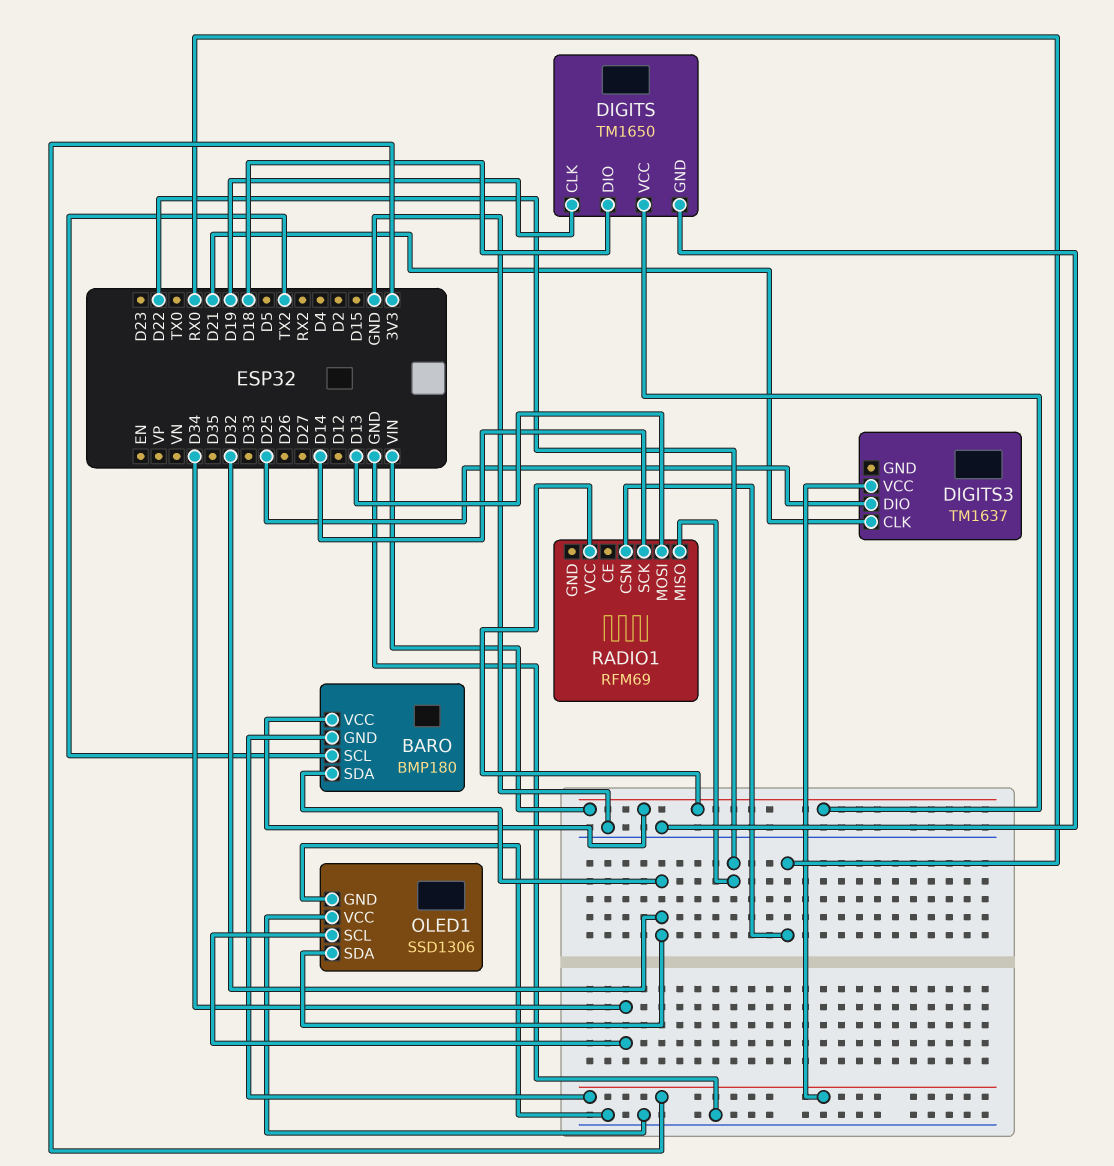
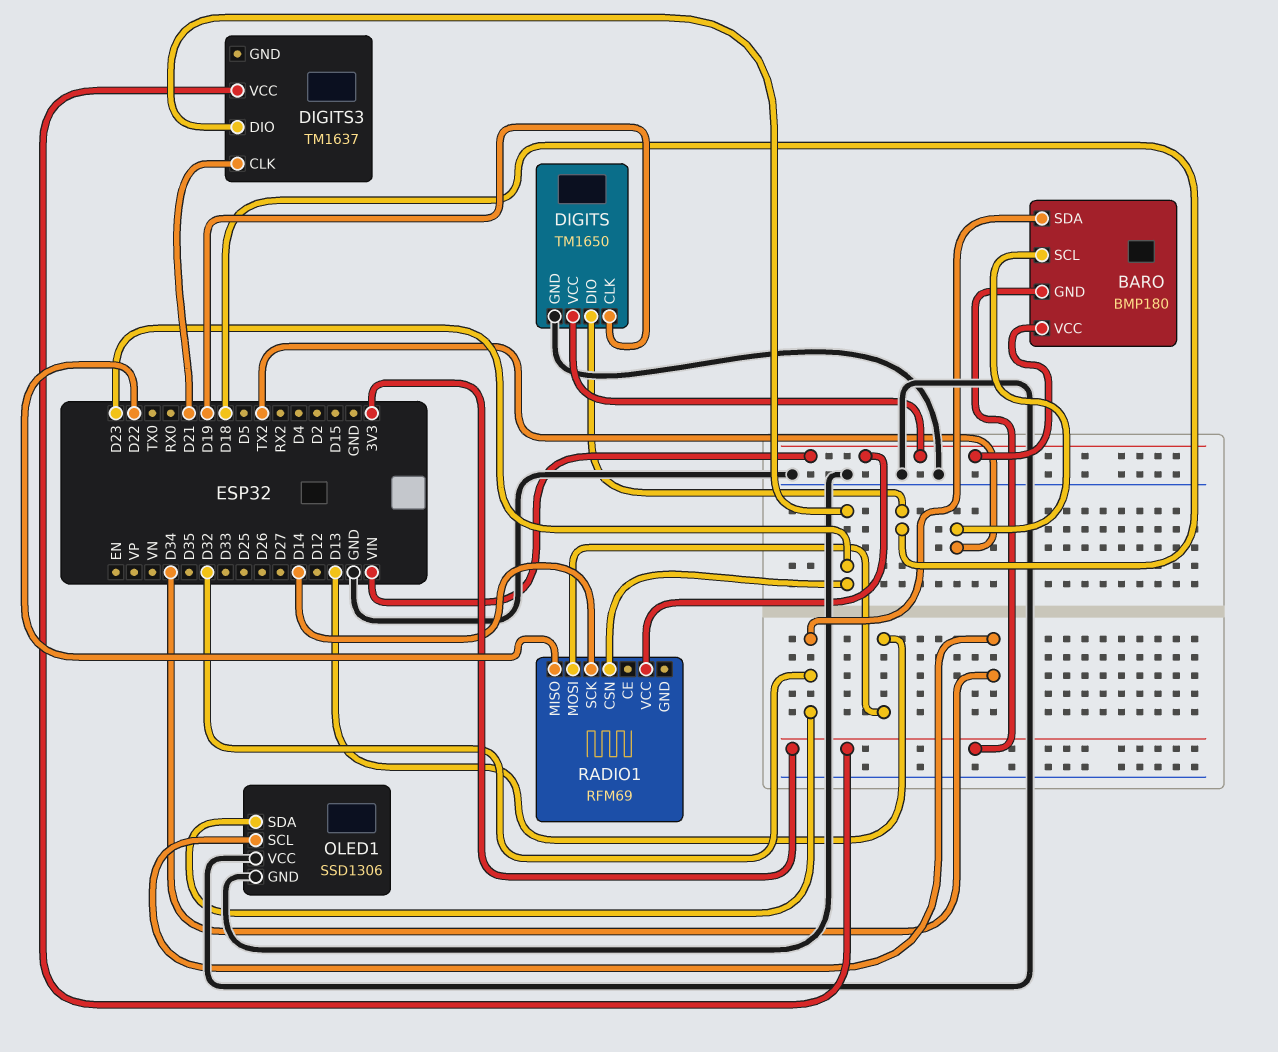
DIGITS3 pin DIO: D25 -> D23
RADIO1 pin CSN: RX0 -> D23

